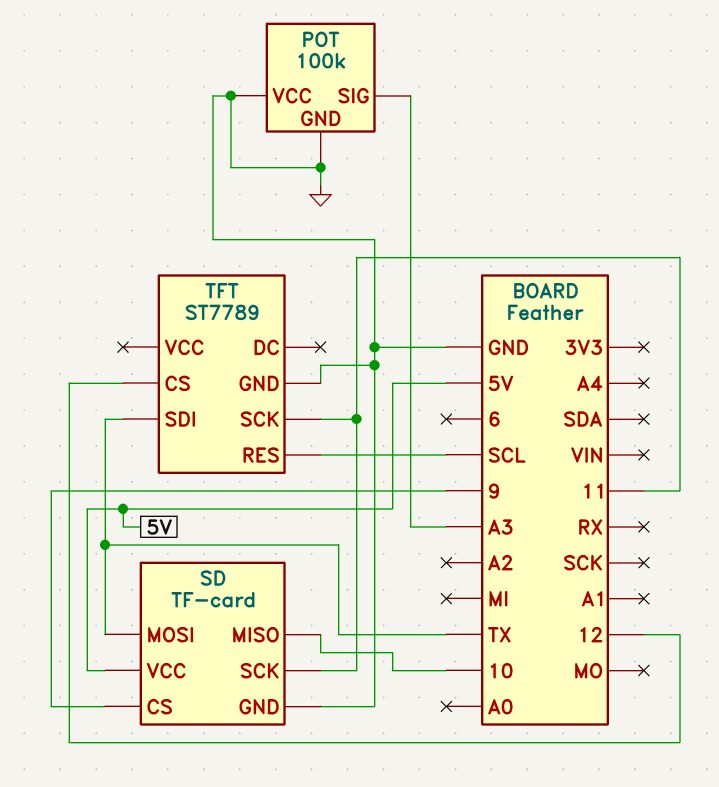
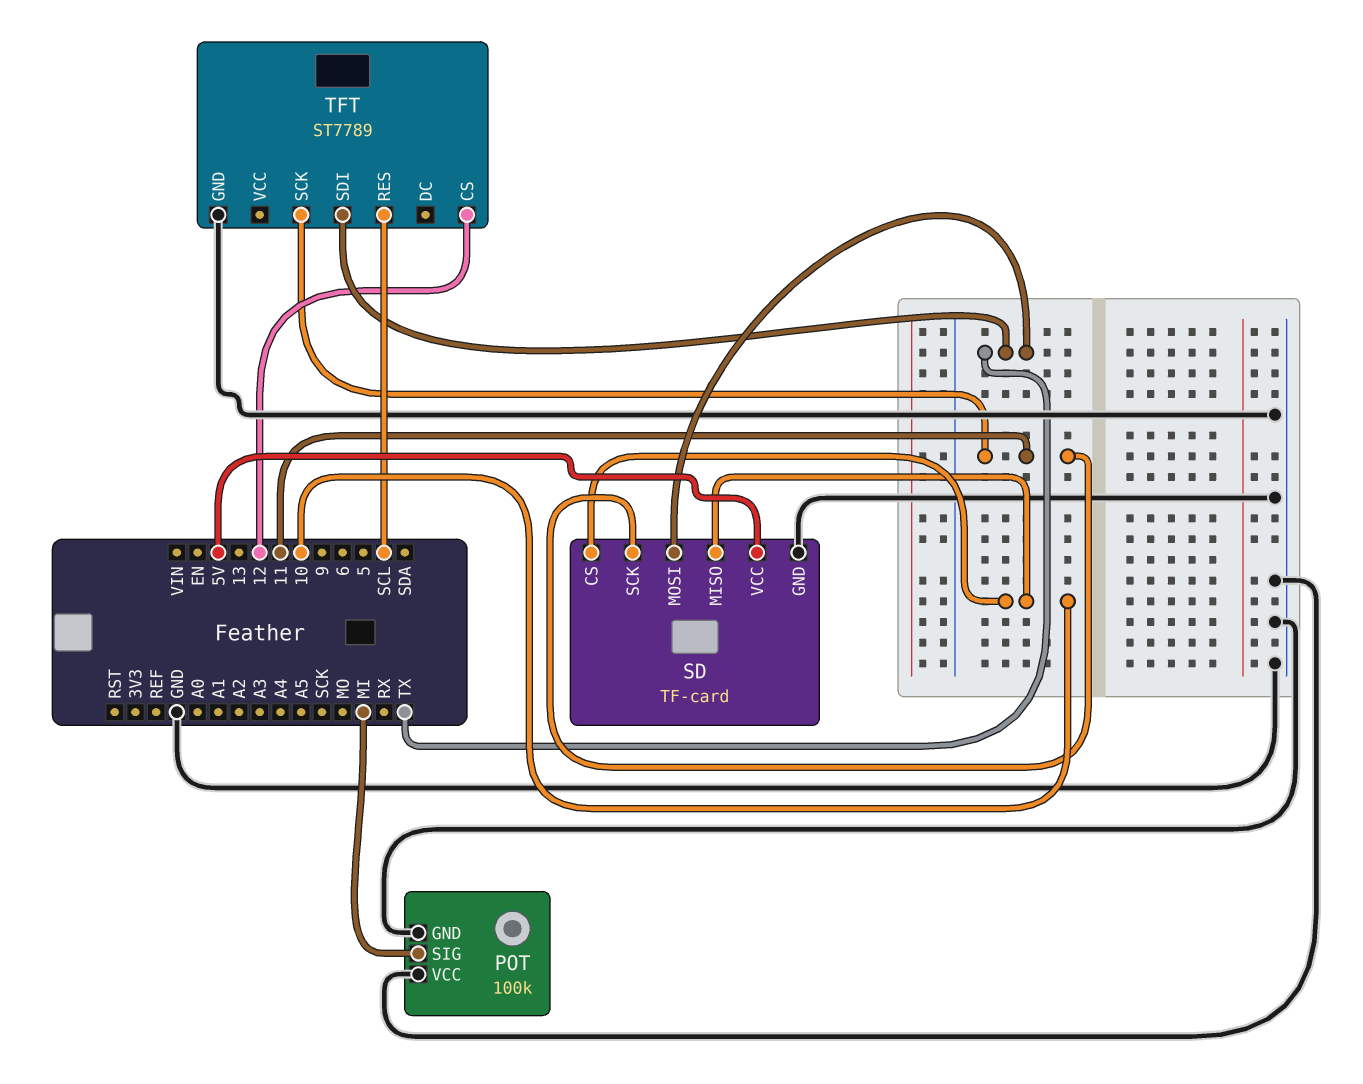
POT pin SIG: A3 -> MI
SD pin CS: 9 -> 10

